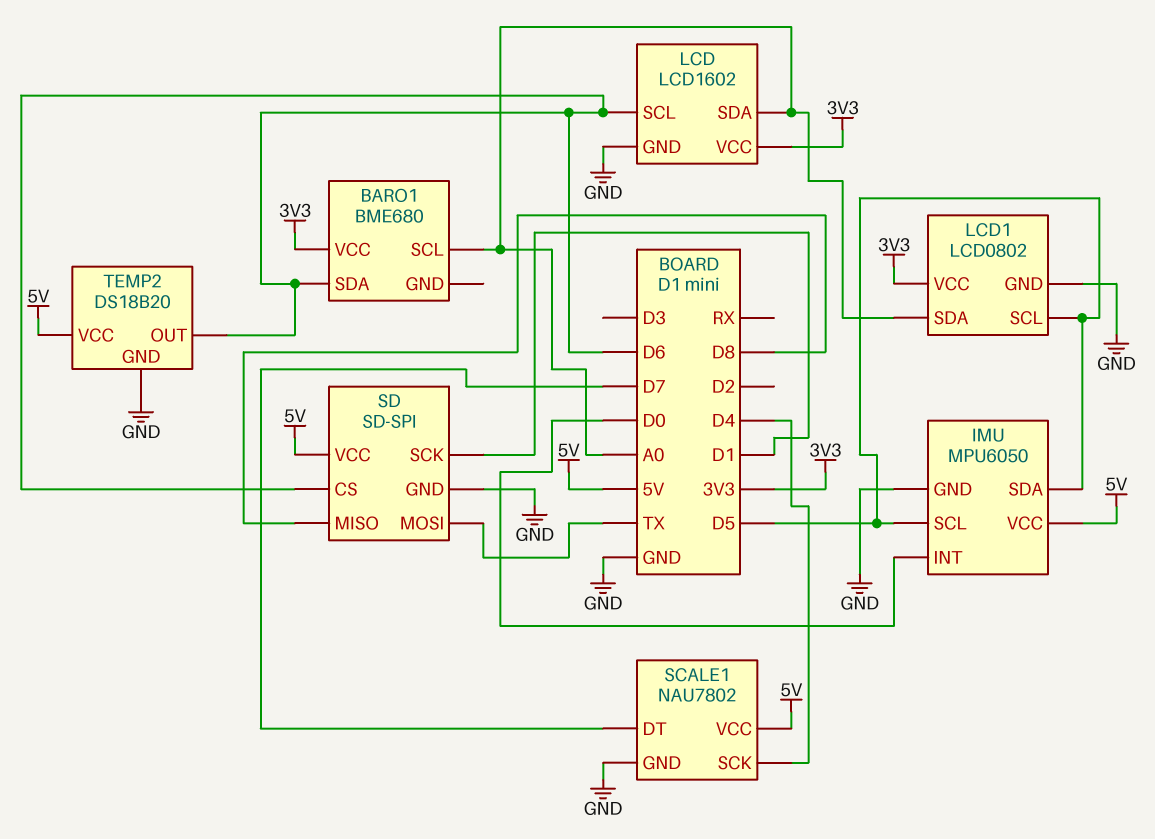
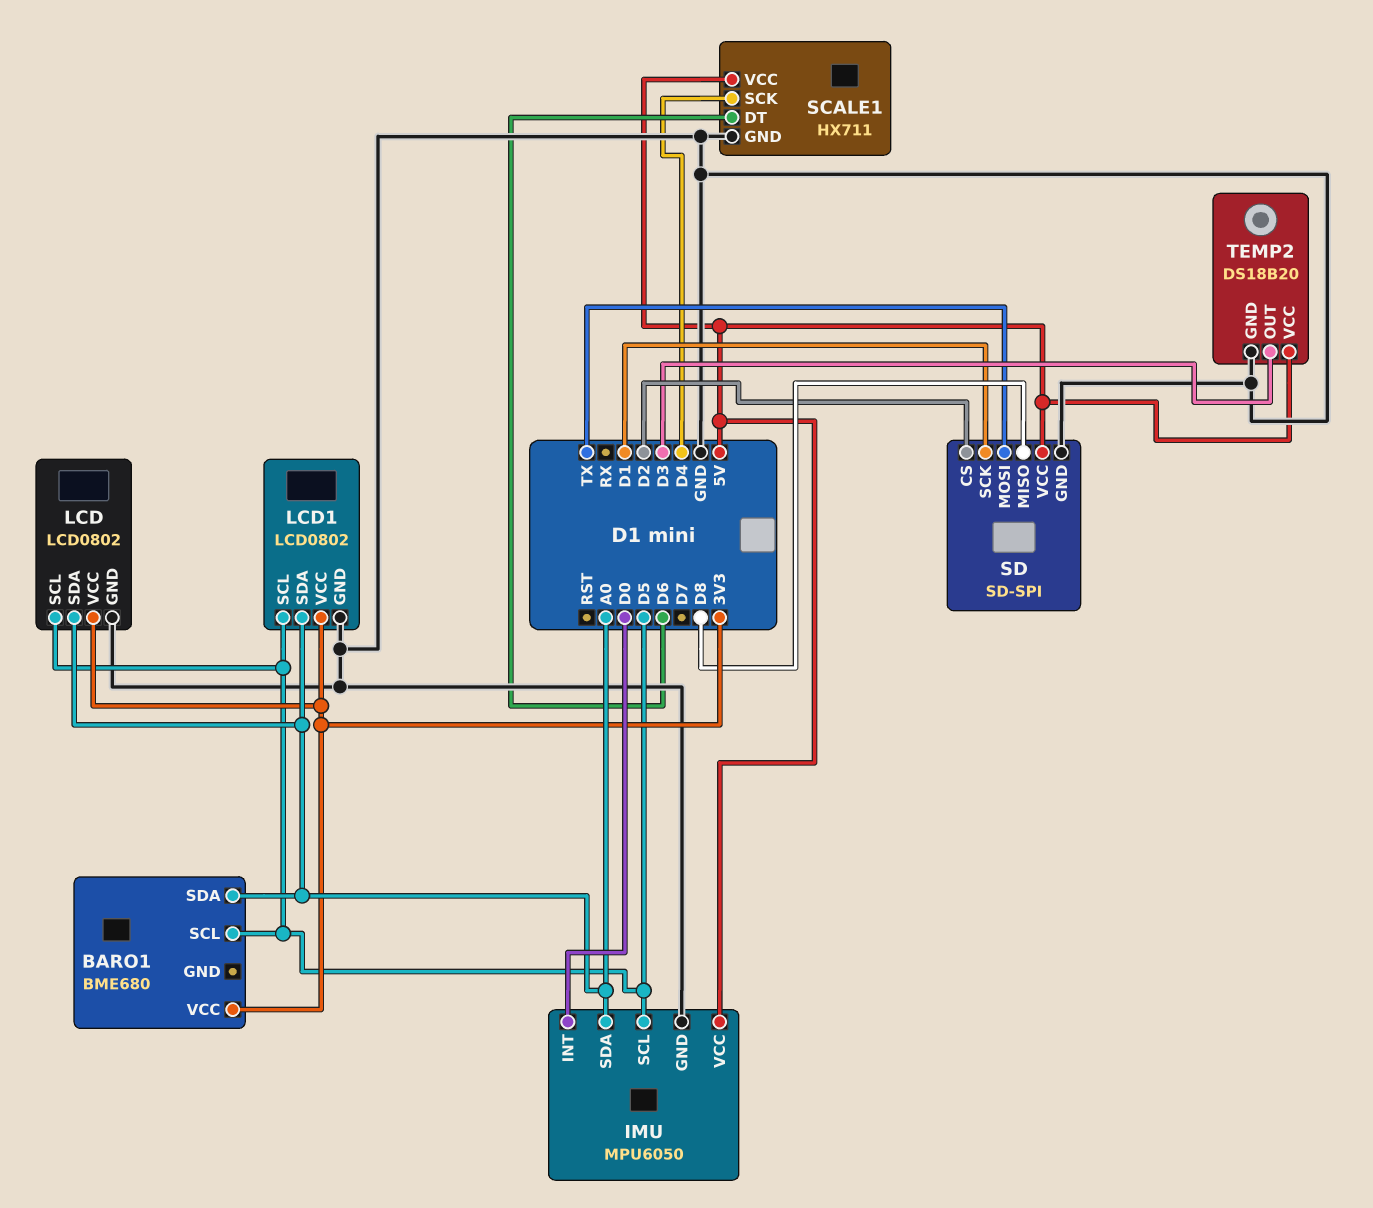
BARO1 pin SCL: A0 -> D5
BARO1 pin SDA: D6 -> A0
IMU pin SDA: D5 -> A0
LCD: LCD1602 -> LCD0802
LCD pin SCL: D6 -> D5
SCALE1: NAU7802 -> HX711
SCALE1 pin DT: D7 -> D6
SD pin CS: D6 -> D2
TEMP2 pin OUT: D6 -> D3

